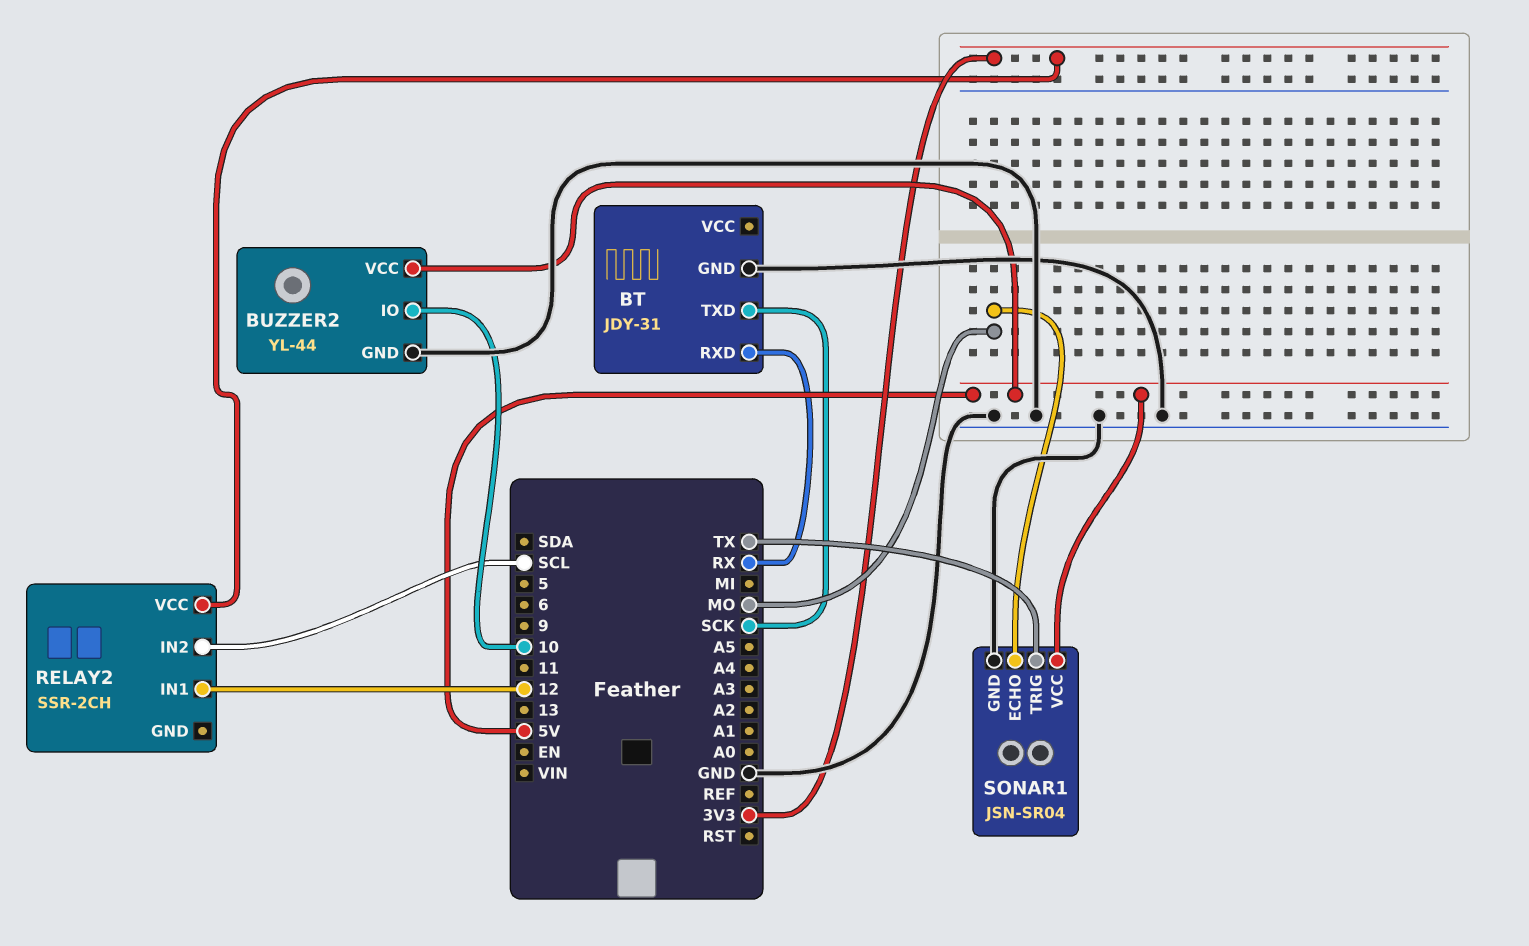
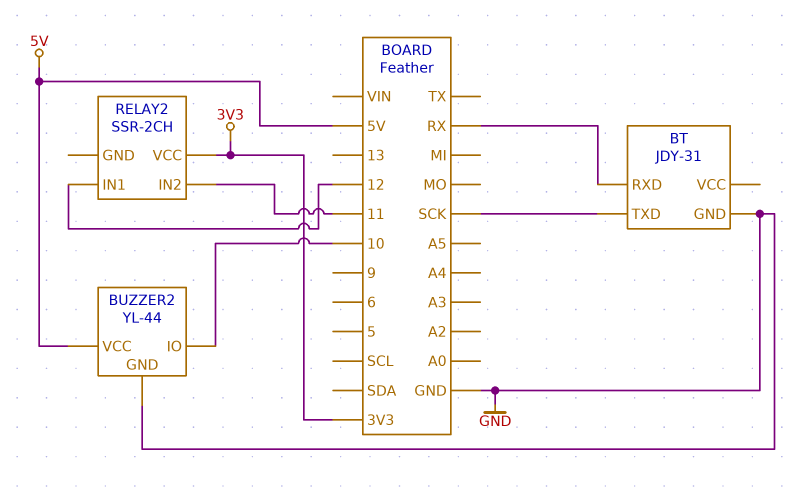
RELAY2 pin IN2: SCL -> 11
SONAR1: JSN-SR04 -> none
SONAR1 pin ECHO: MO -> none
SONAR1 pin GND: GND -> none
SONAR1 pin TRIG: TX -> none
SONAR1 pin VCC: 5V -> none

